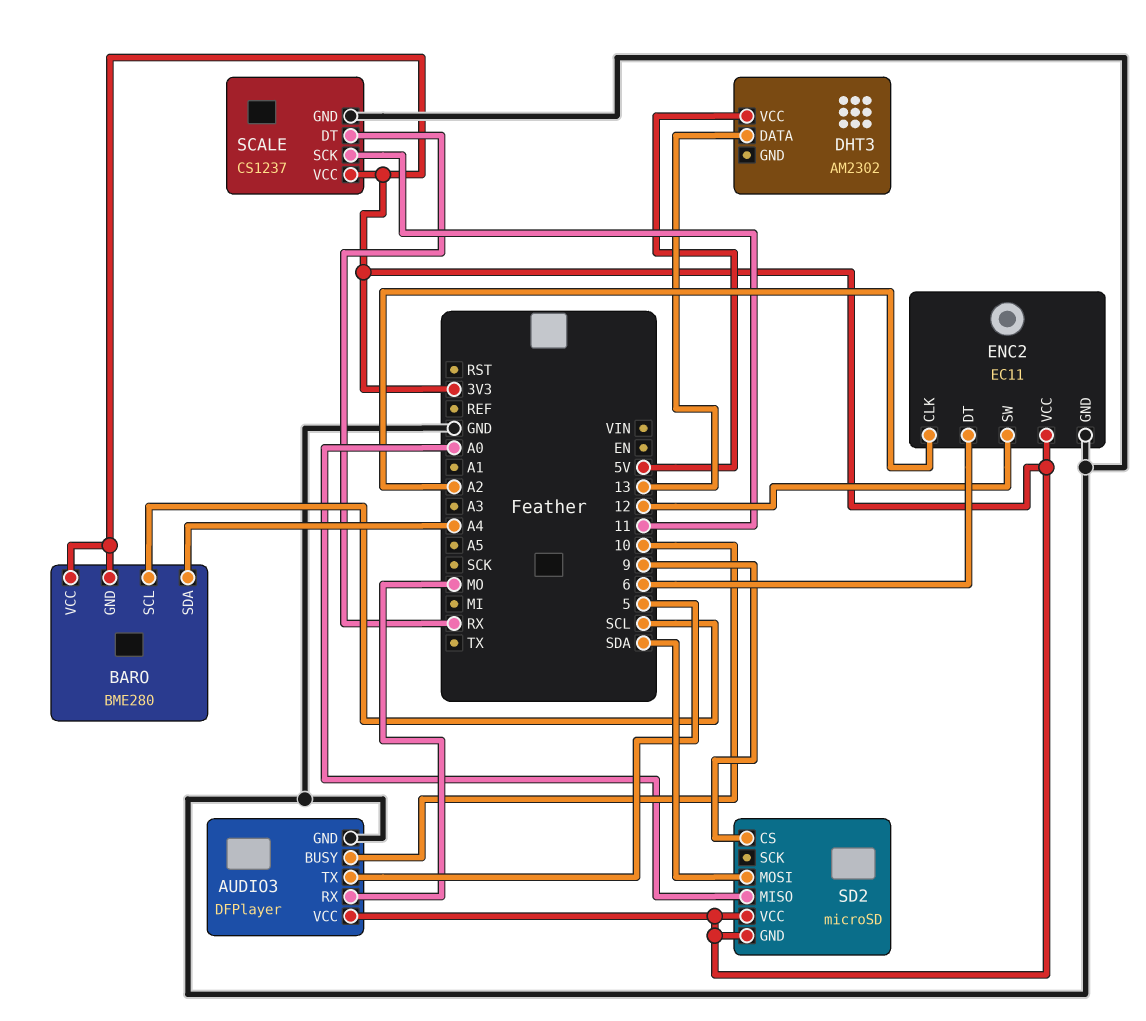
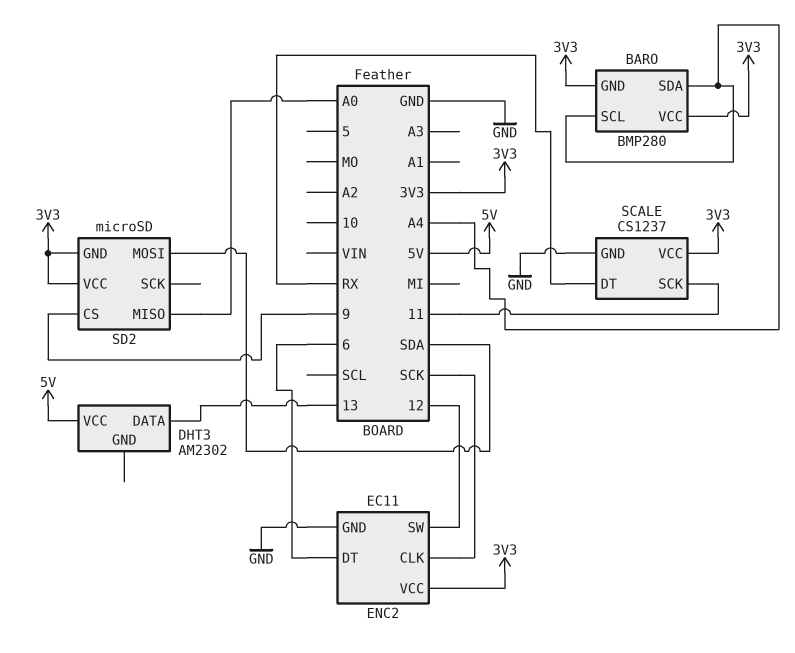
AUDIO3: DFPlayer -> none
AUDIO3 pin BUSY: 10 -> none
AUDIO3 pin GND: GND -> none
AUDIO3 pin RX: MO -> none
AUDIO3 pin TX: 5 -> none
AUDIO3 pin VCC: 3V3 -> none
BARO: BME280 -> BMP280
BARO pin SCL: SCL -> A4
ENC2 pin CLK: A2 -> SCK

